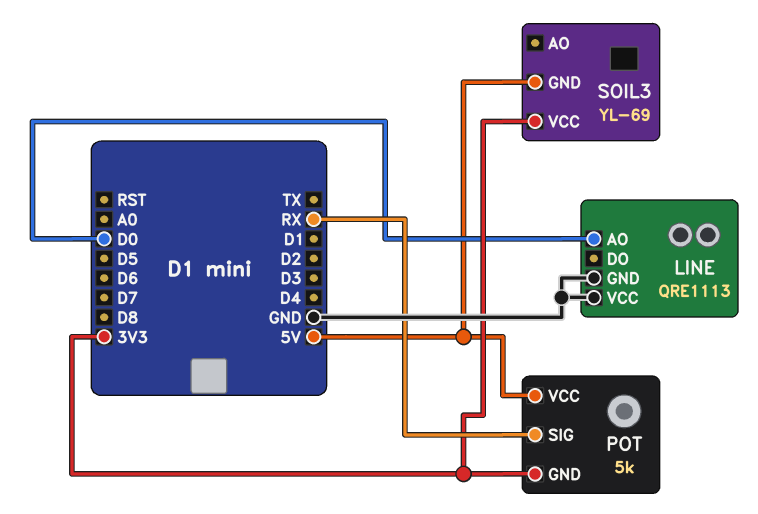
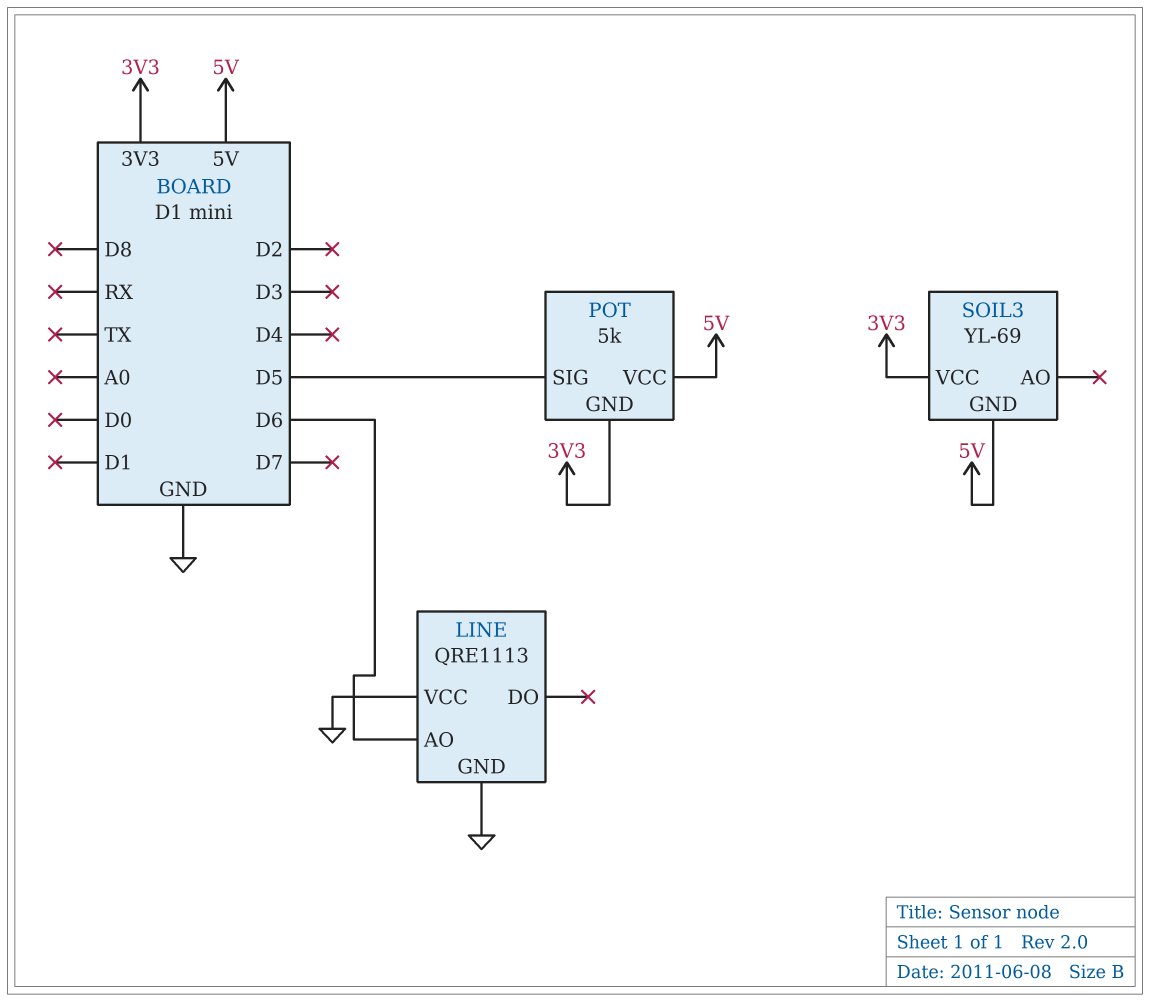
LINE pin AO: D0 -> D6
POT pin SIG: RX -> D5

